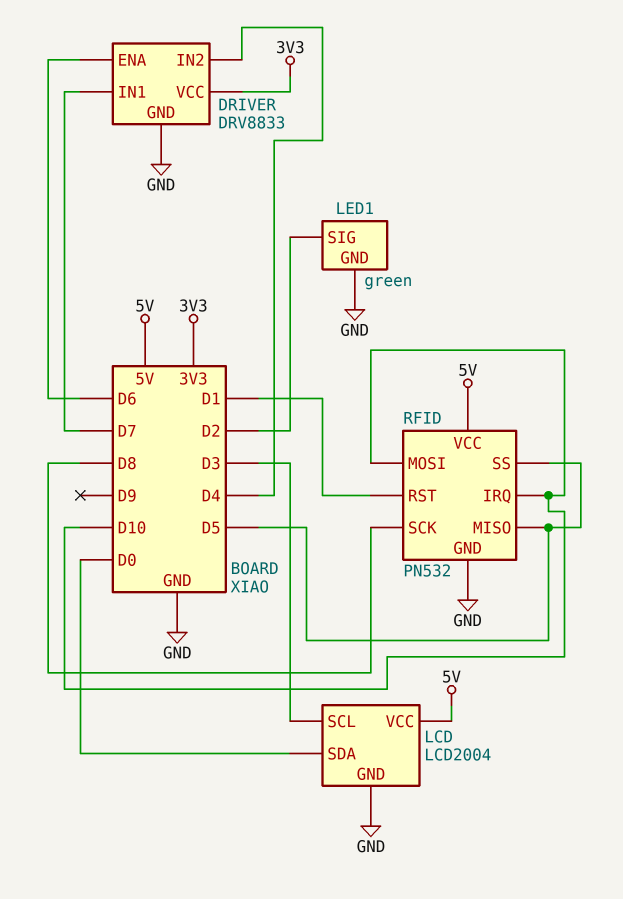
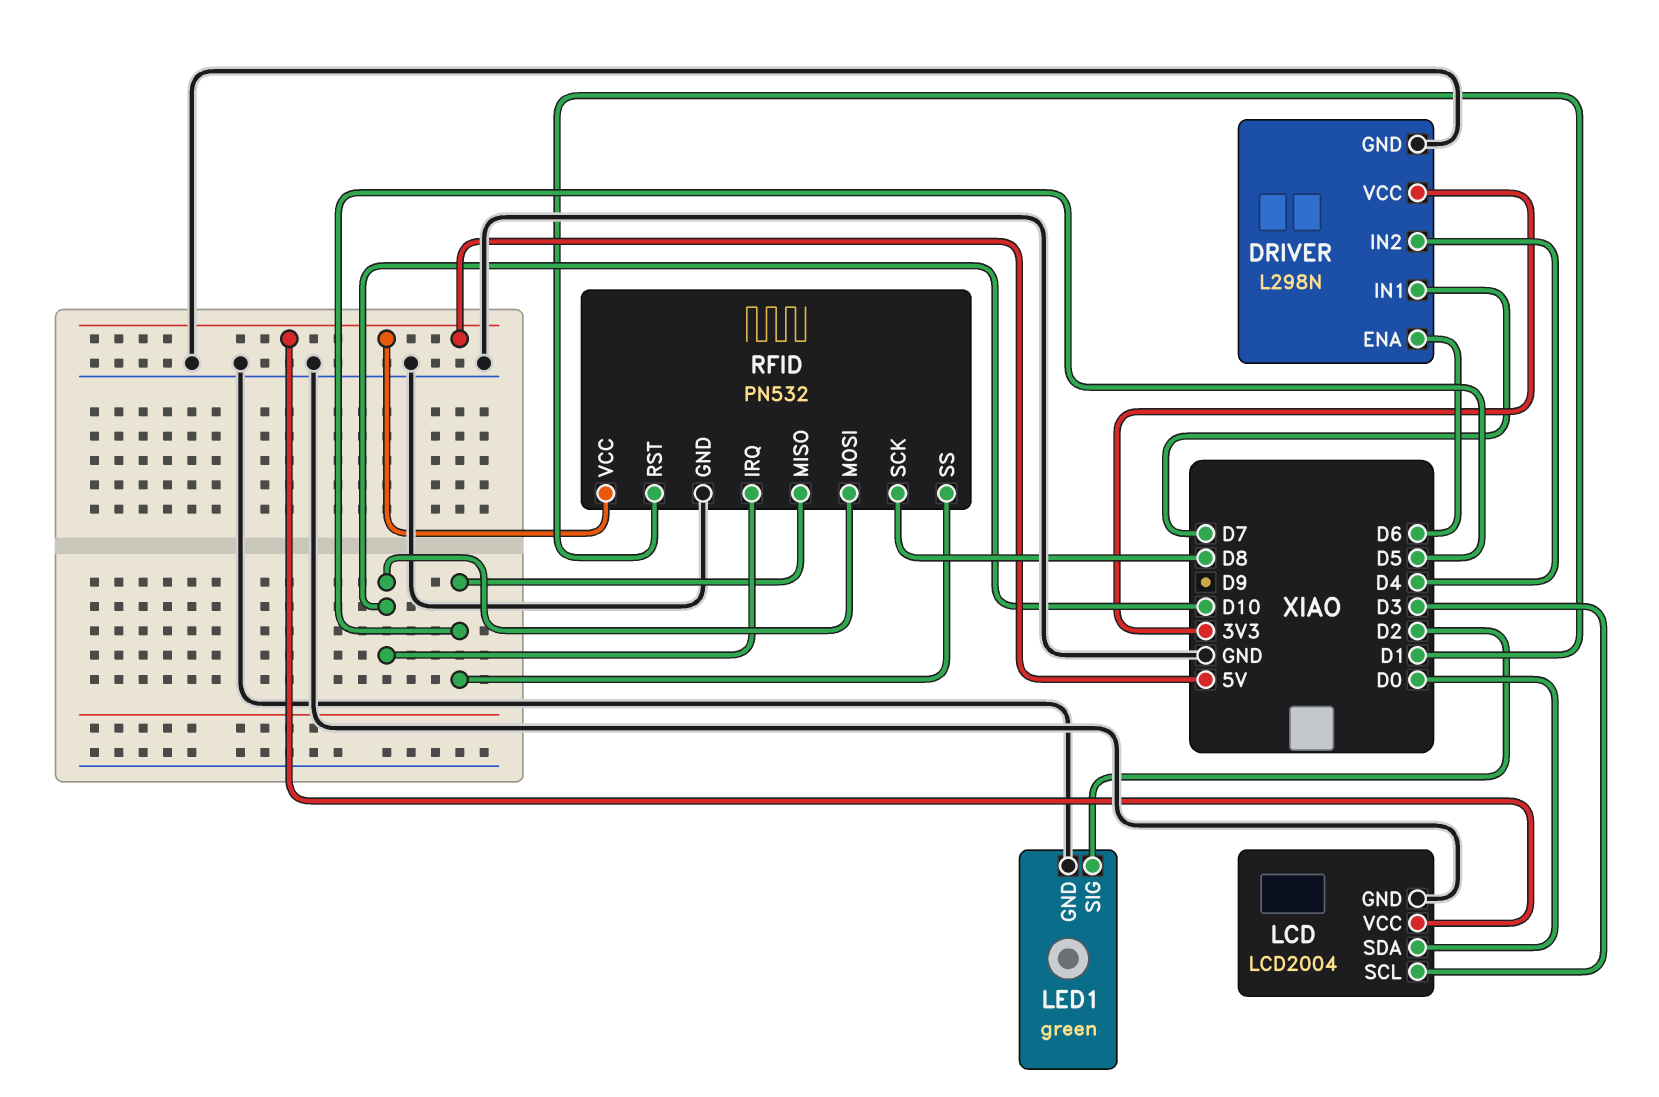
DRIVER: DRV8833 -> L298N

